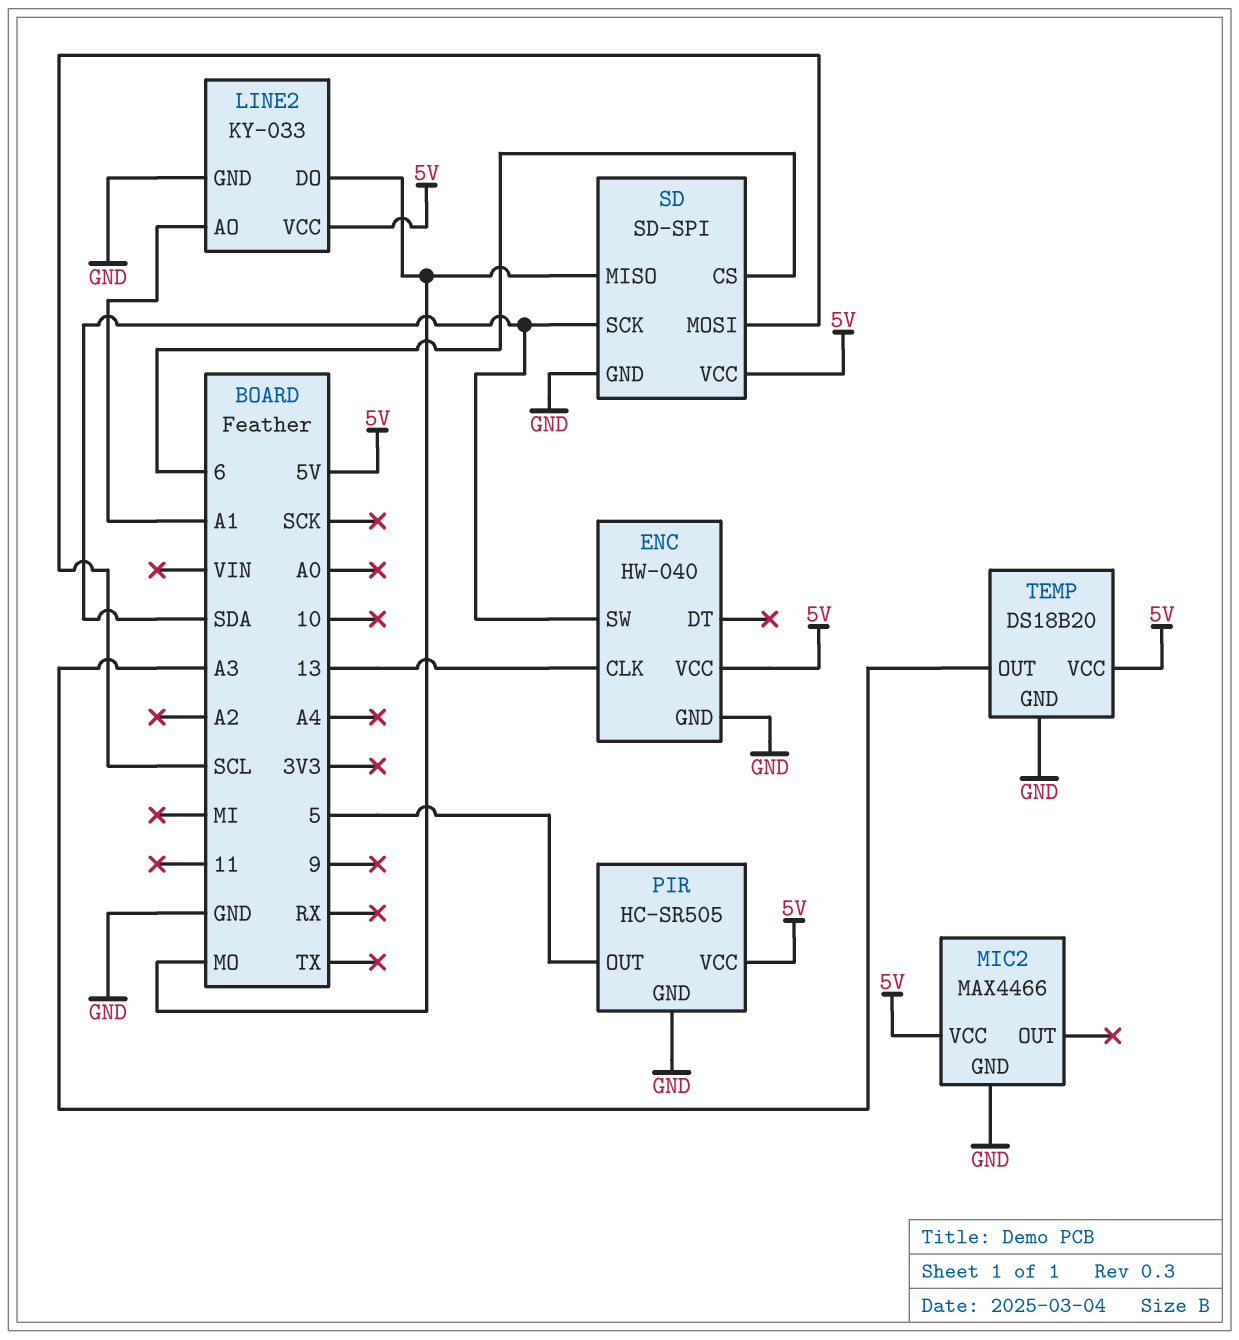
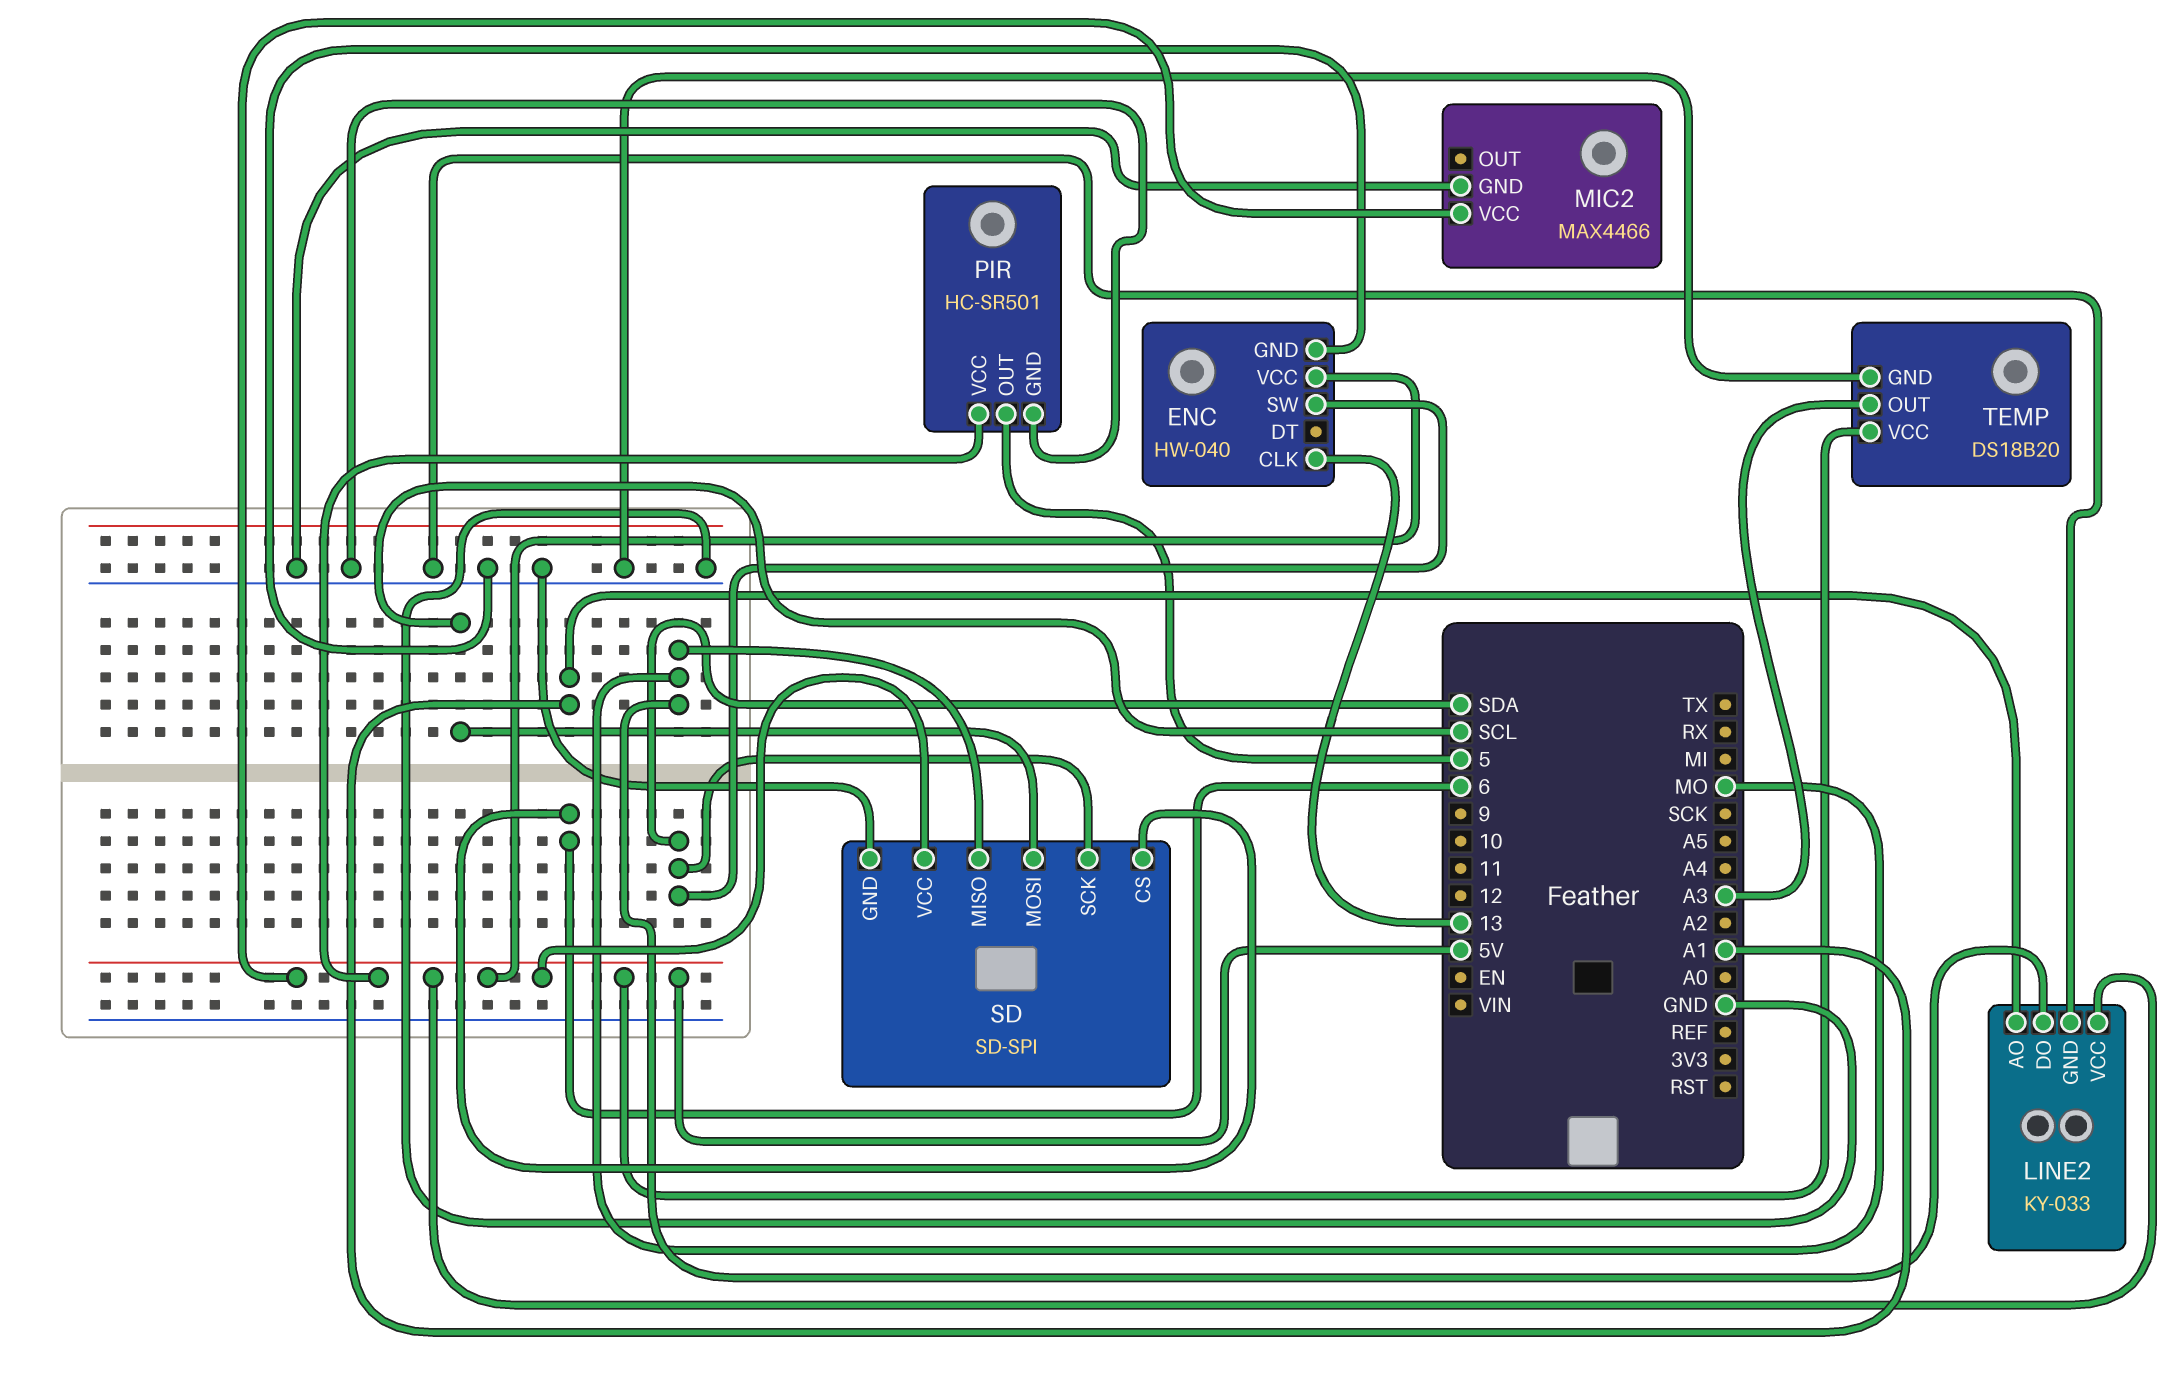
PIR: HC-SR505 -> HC-SR501

